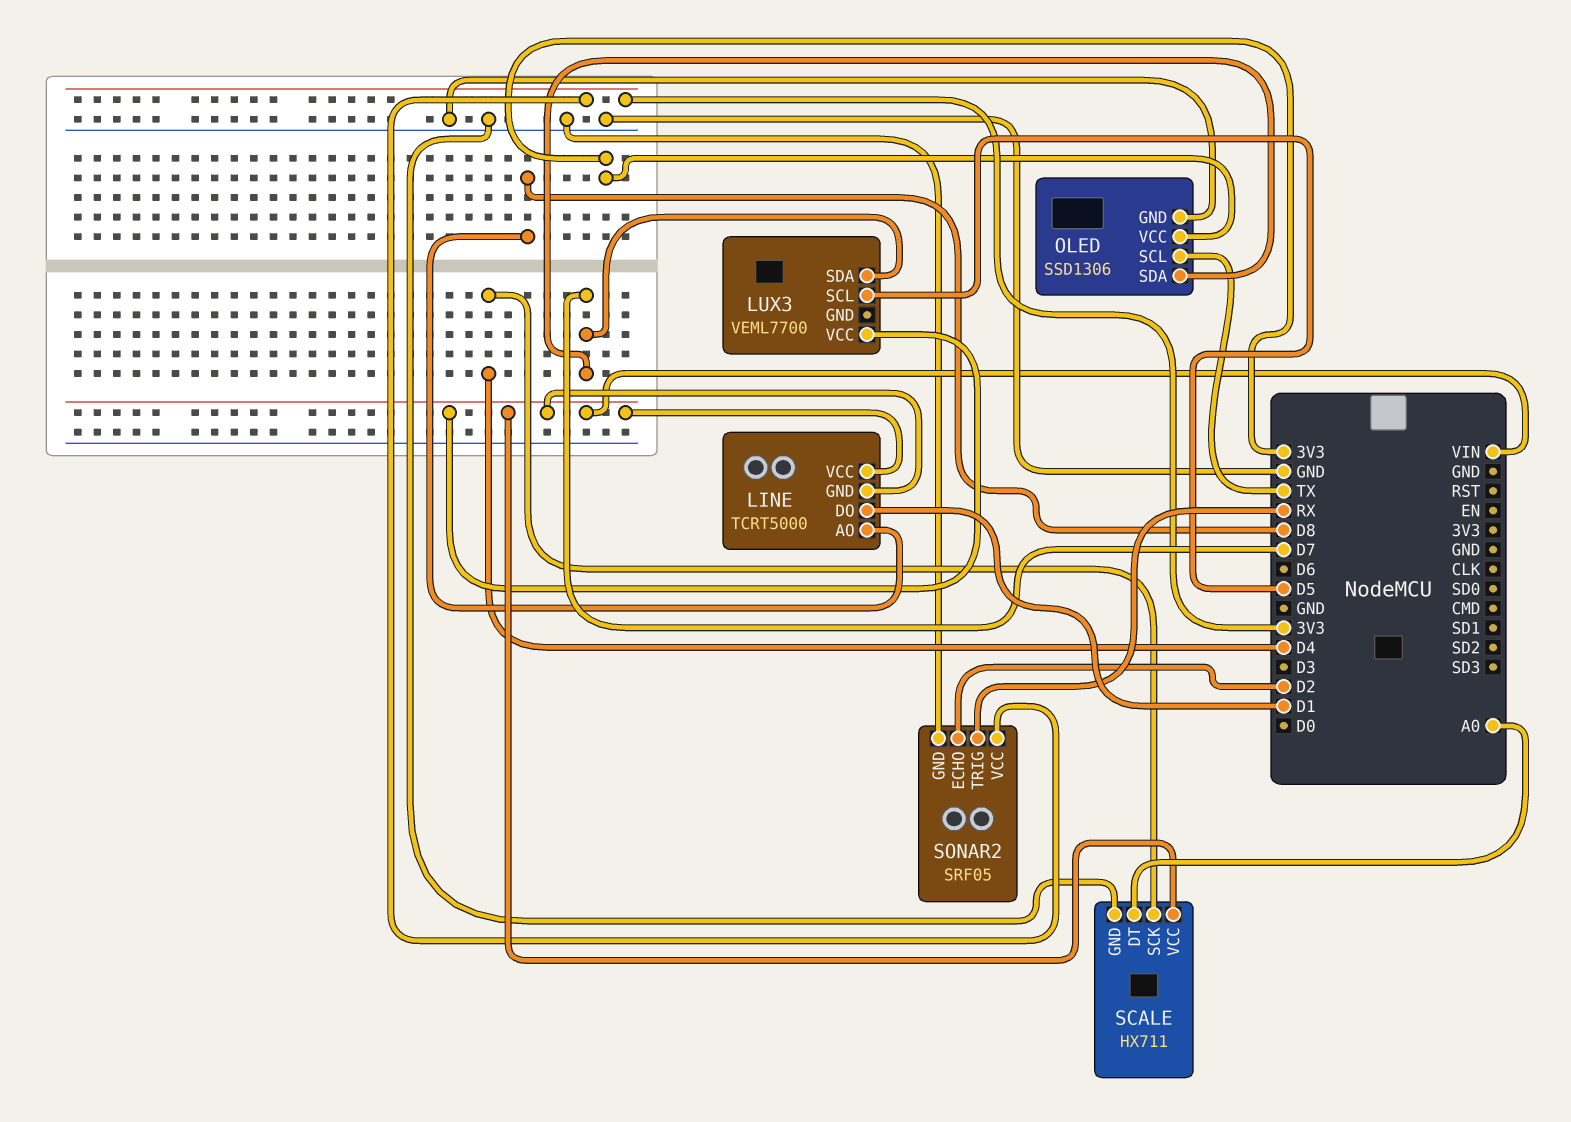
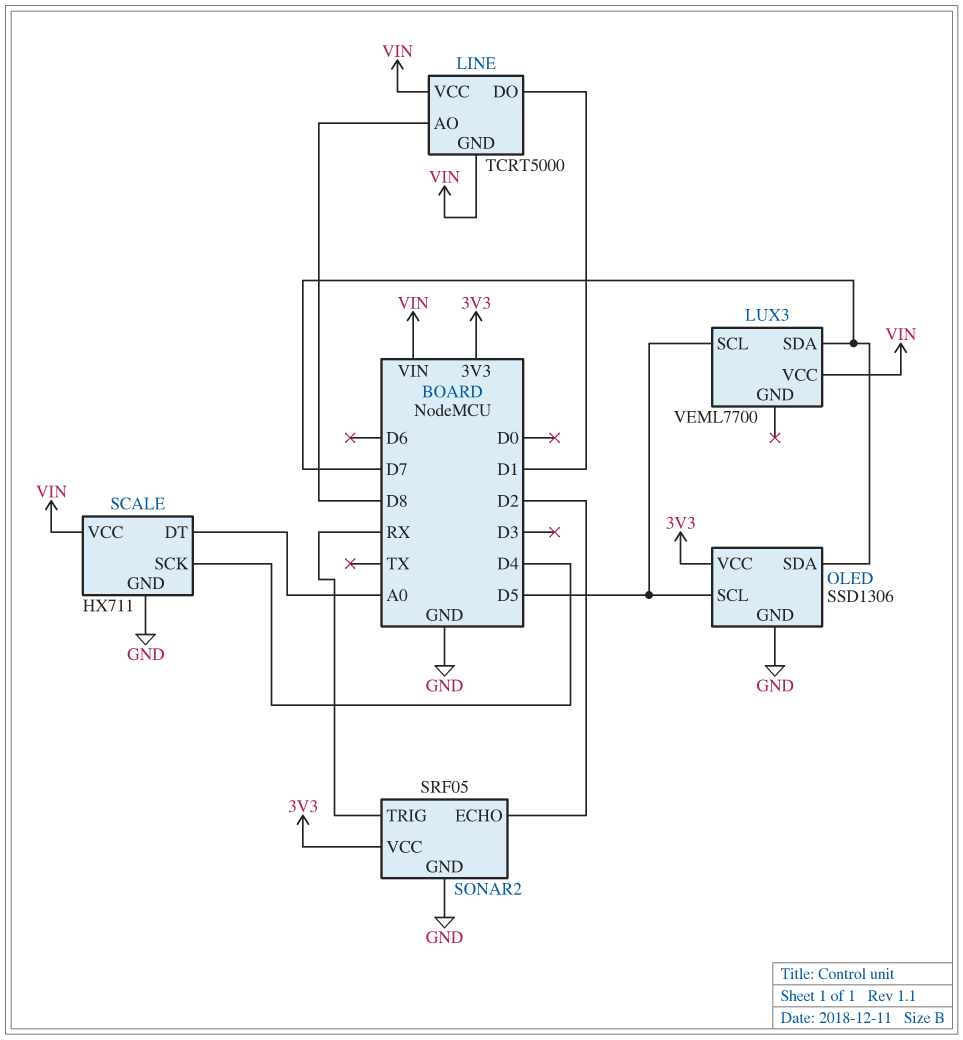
OLED pin SCL: TX -> D5

